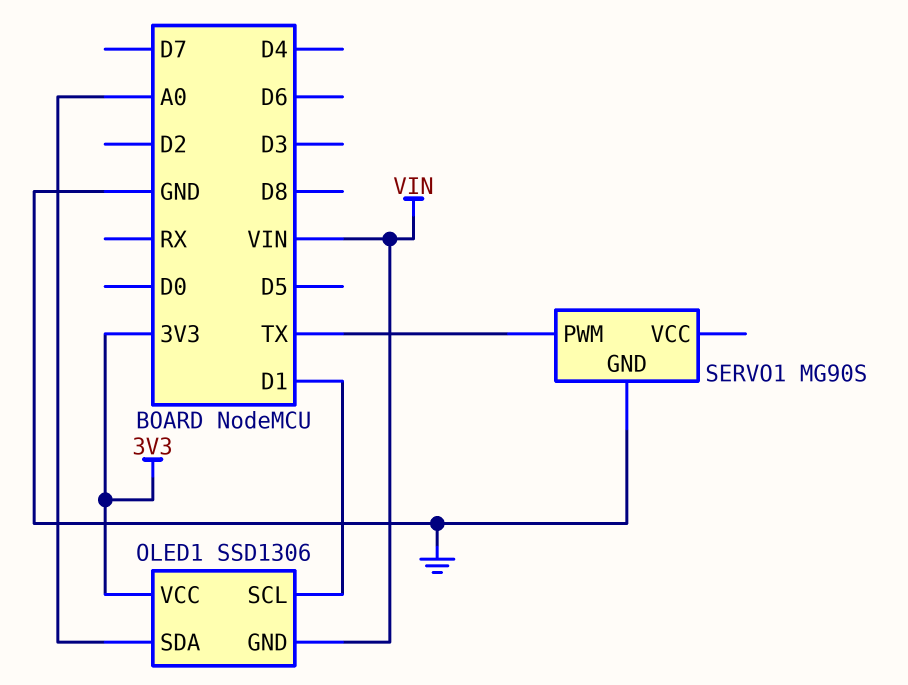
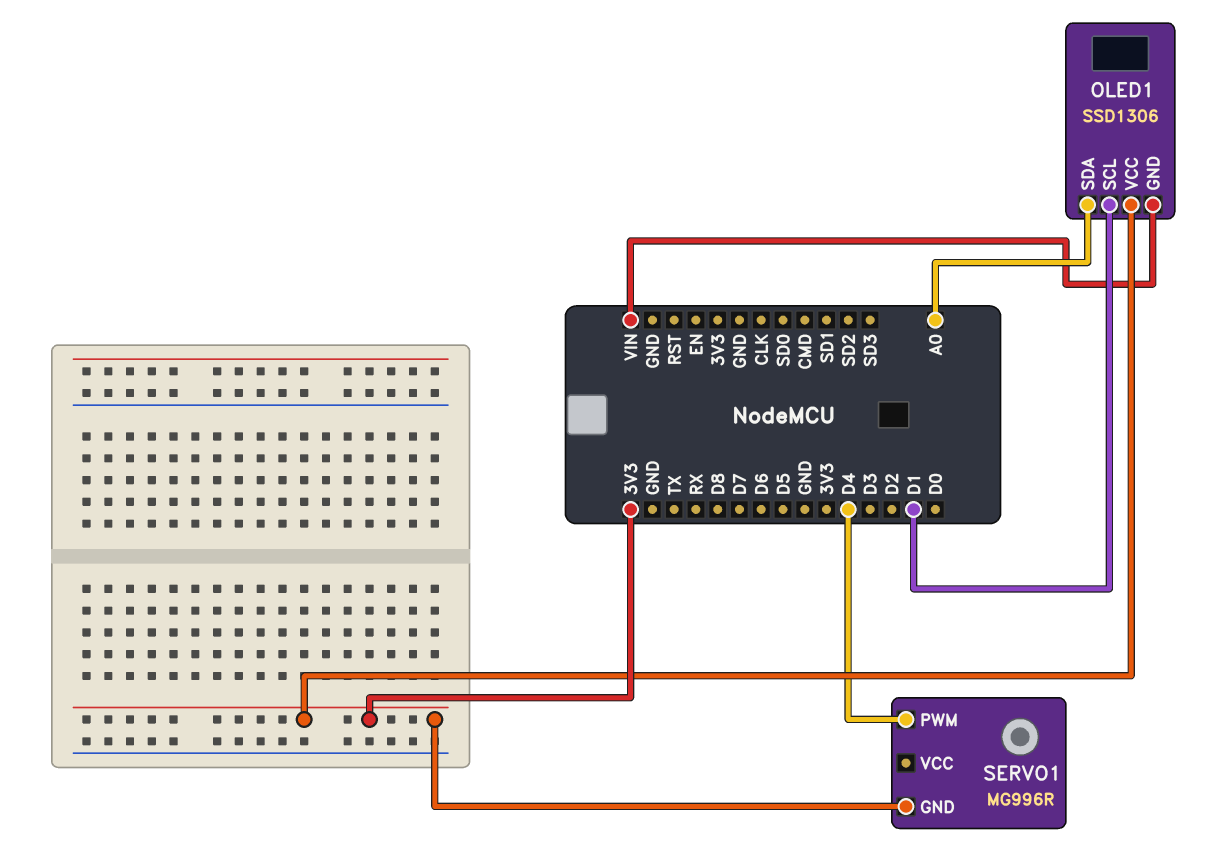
SERVO1: MG90S -> MG996R
SERVO1 pin GND: GND -> 3V3
SERVO1 pin PWM: TX -> D4

